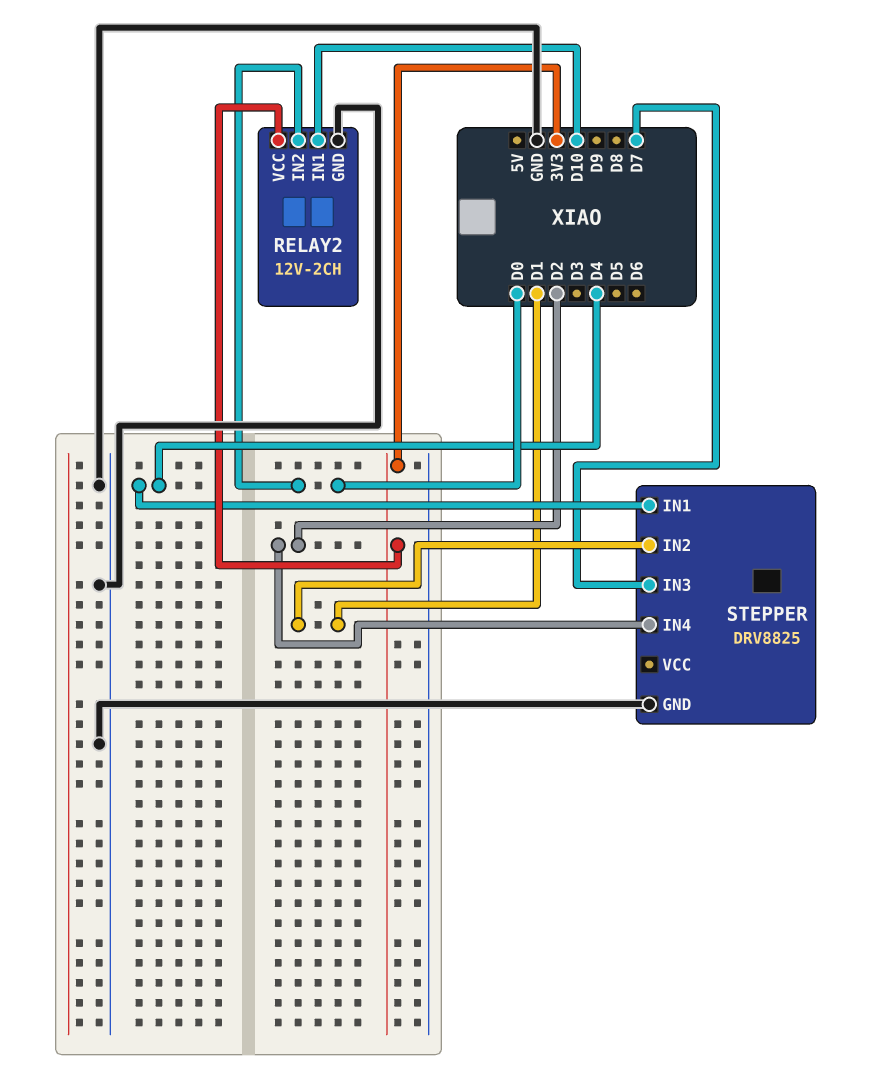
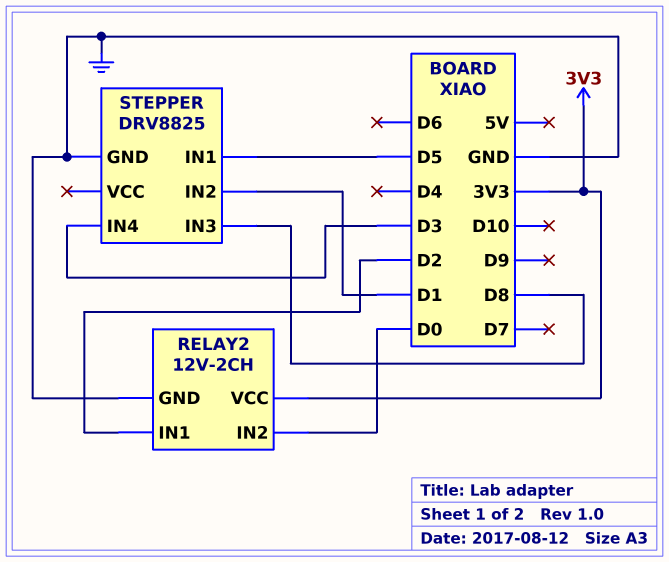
RELAY2 pin IN1: D10 -> D2
STEPPER pin IN1: D4 -> D5
STEPPER pin IN3: D7 -> D8
STEPPER pin IN4: D2 -> D3

